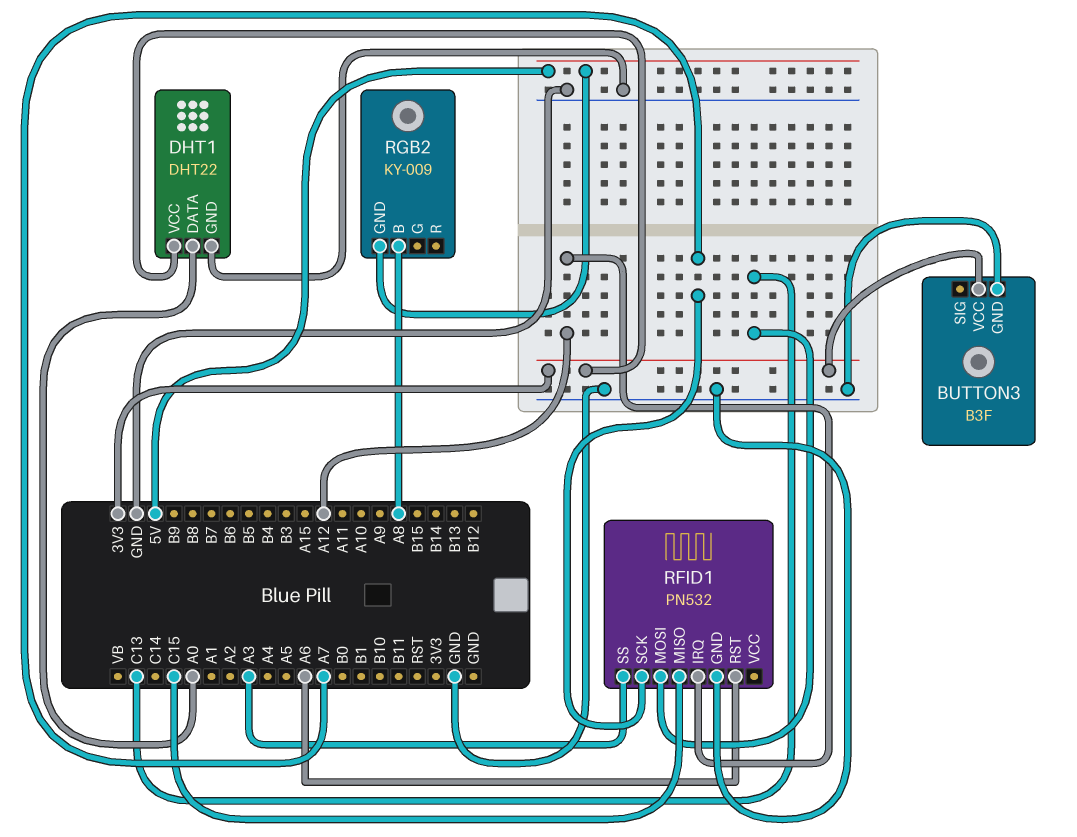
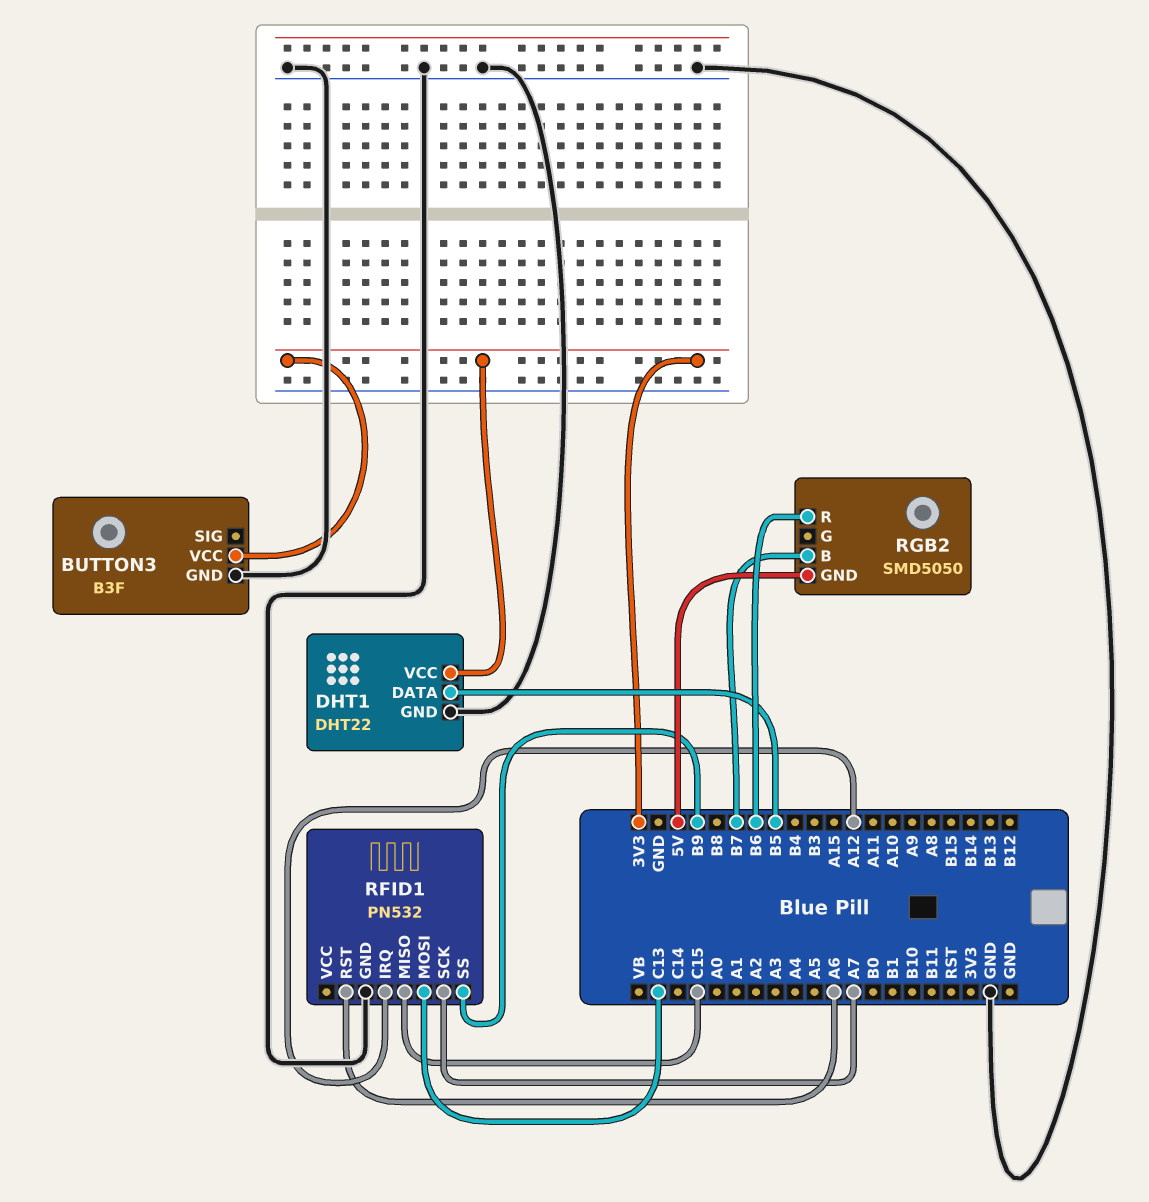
DHT1 pin DATA: A0 -> B5
RFID1 pin SS: A3 -> B9
RGB2: KY-009 -> SMD5050
RGB2 pin B: A8 -> B7
RGB2 pin R: none -> B6

